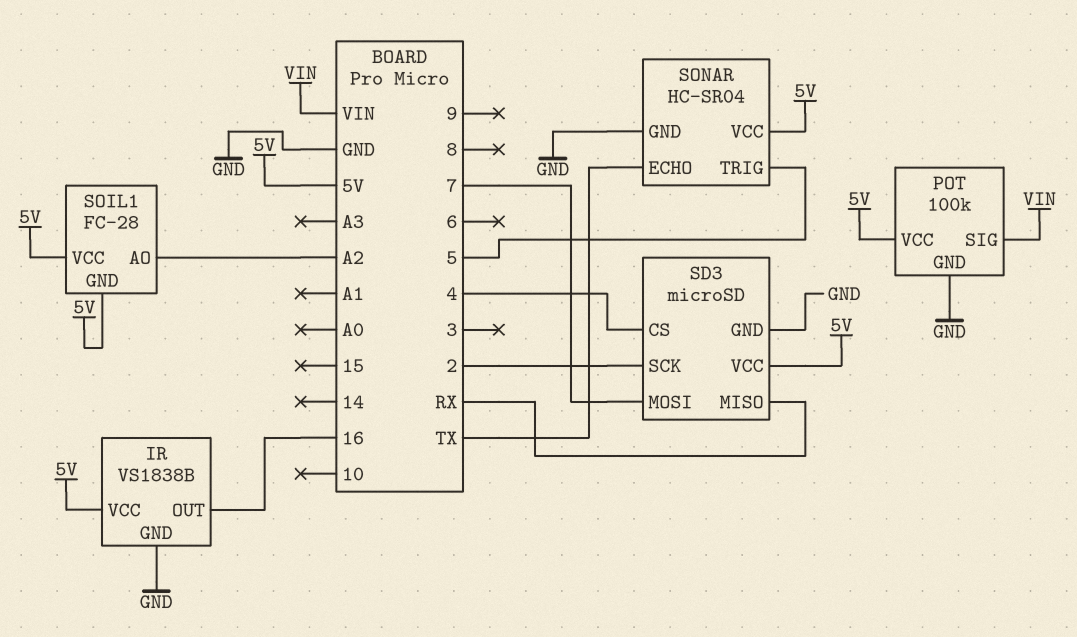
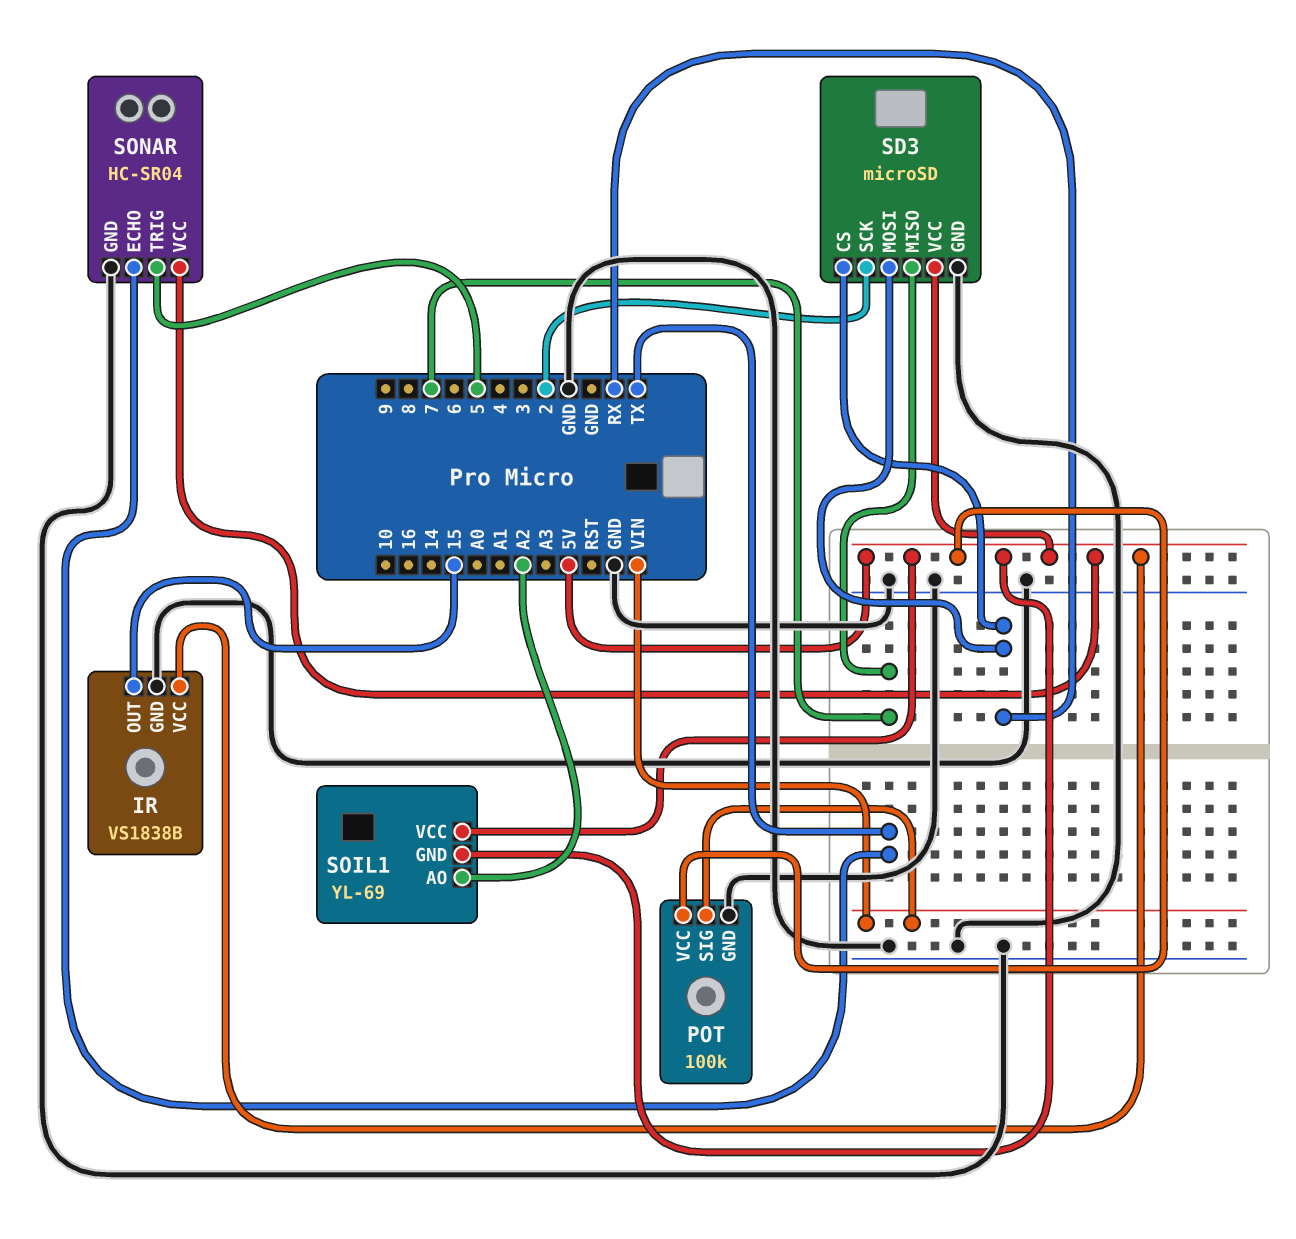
IR pin OUT: 16 -> 15
SD3 pin CS: 4 -> RX
SD3 pin MISO: RX -> 7
SD3 pin MOSI: 7 -> RX
SOIL1: FC-28 -> YL-69

